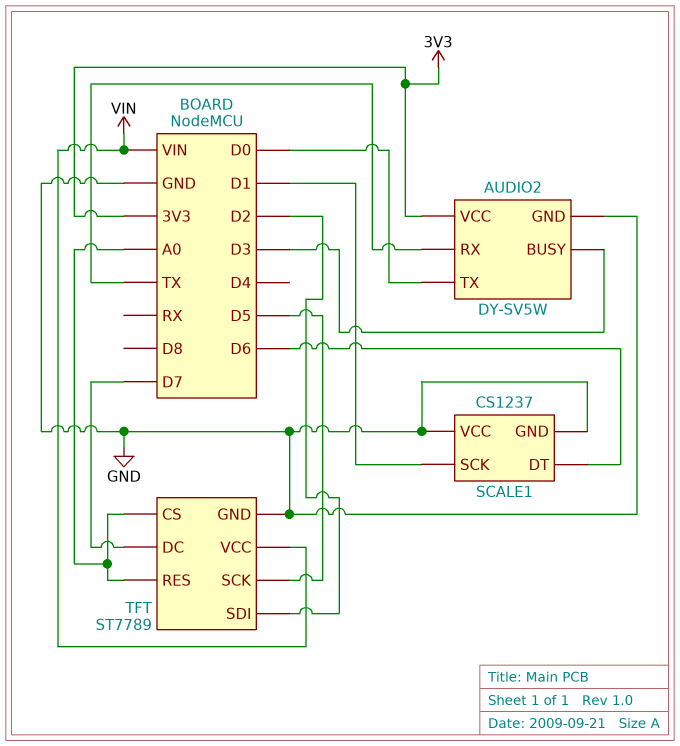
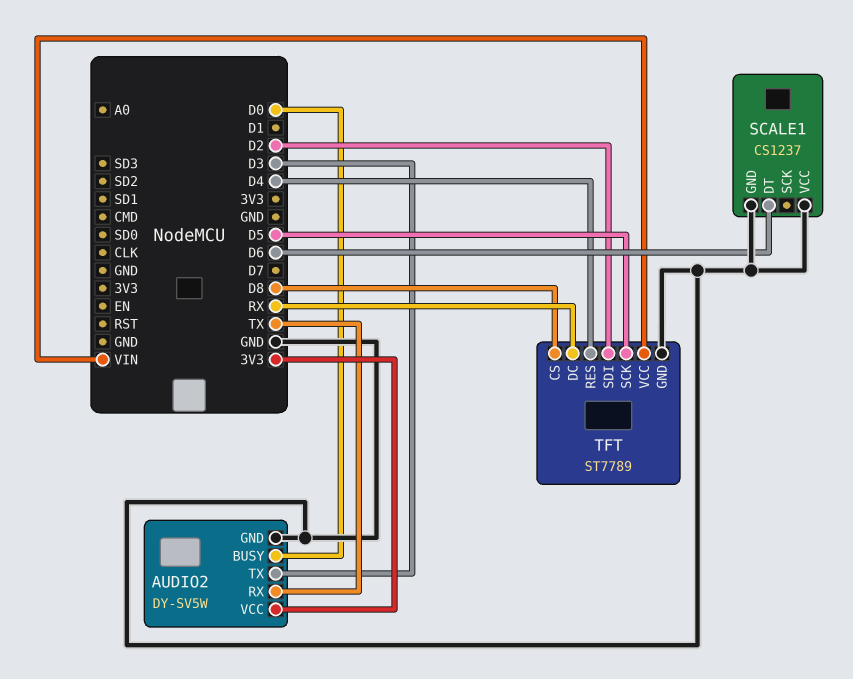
AUDIO2 pin BUSY: D3 -> D0
AUDIO2 pin TX: D0 -> D3
SCALE1 pin SCK: D1 -> none
TFT pin CS: A0 -> D8
TFT pin DC: D7 -> RX
TFT pin RES: A0 -> D4

